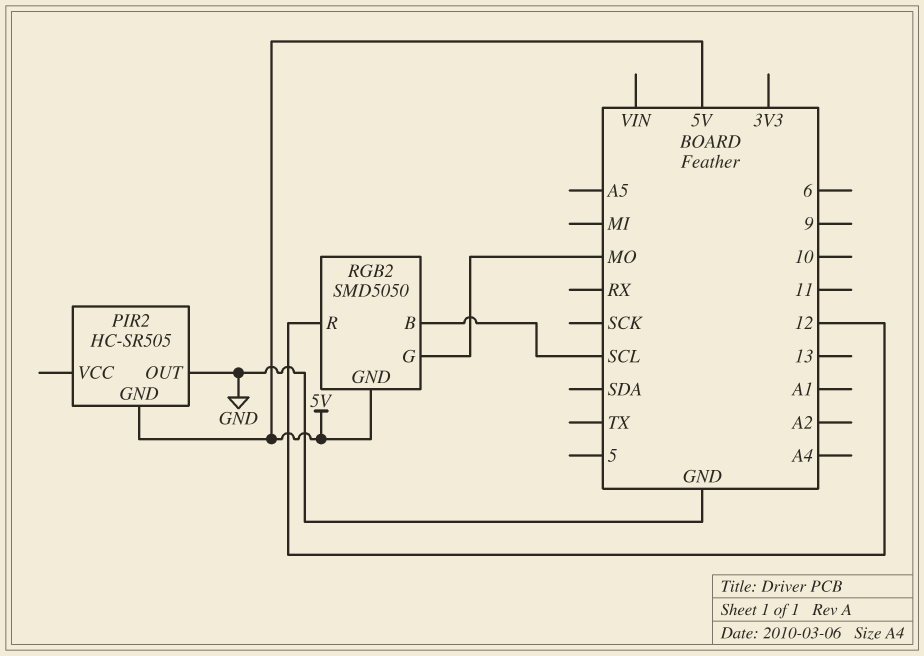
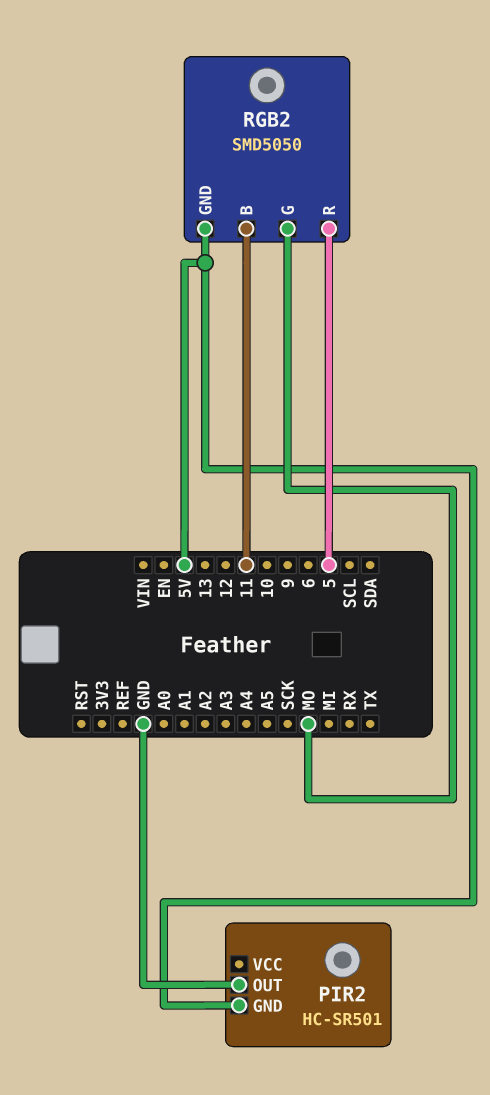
PIR2: HC-SR505 -> HC-SR501
RGB2 pin B: SCL -> 11
RGB2 pin R: 12 -> 5

